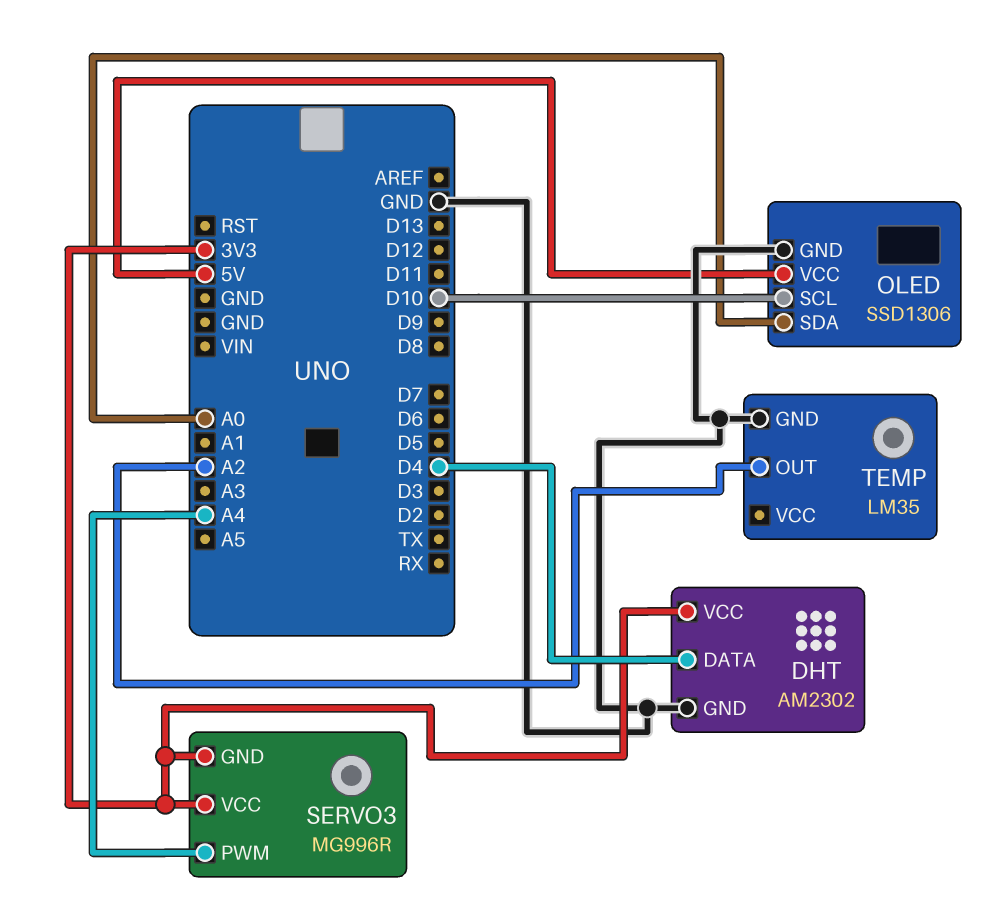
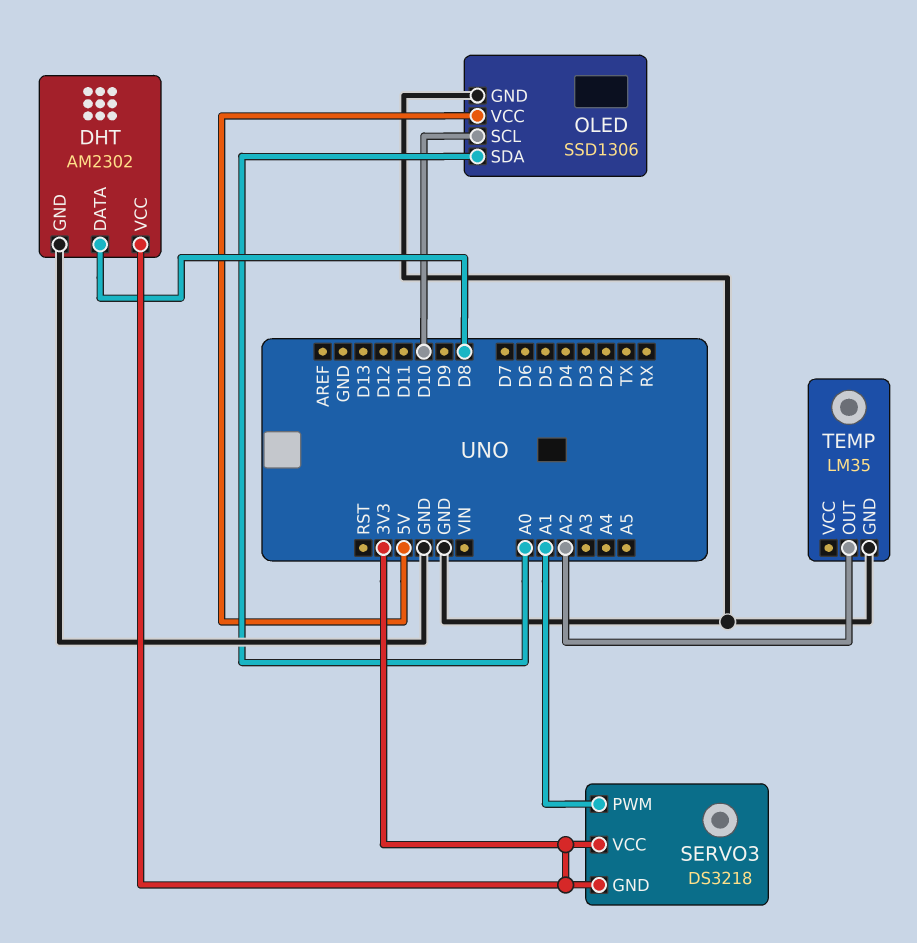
DHT pin DATA: D4 -> D8
SERVO3: MG996R -> DS3218
SERVO3 pin PWM: A4 -> A1

